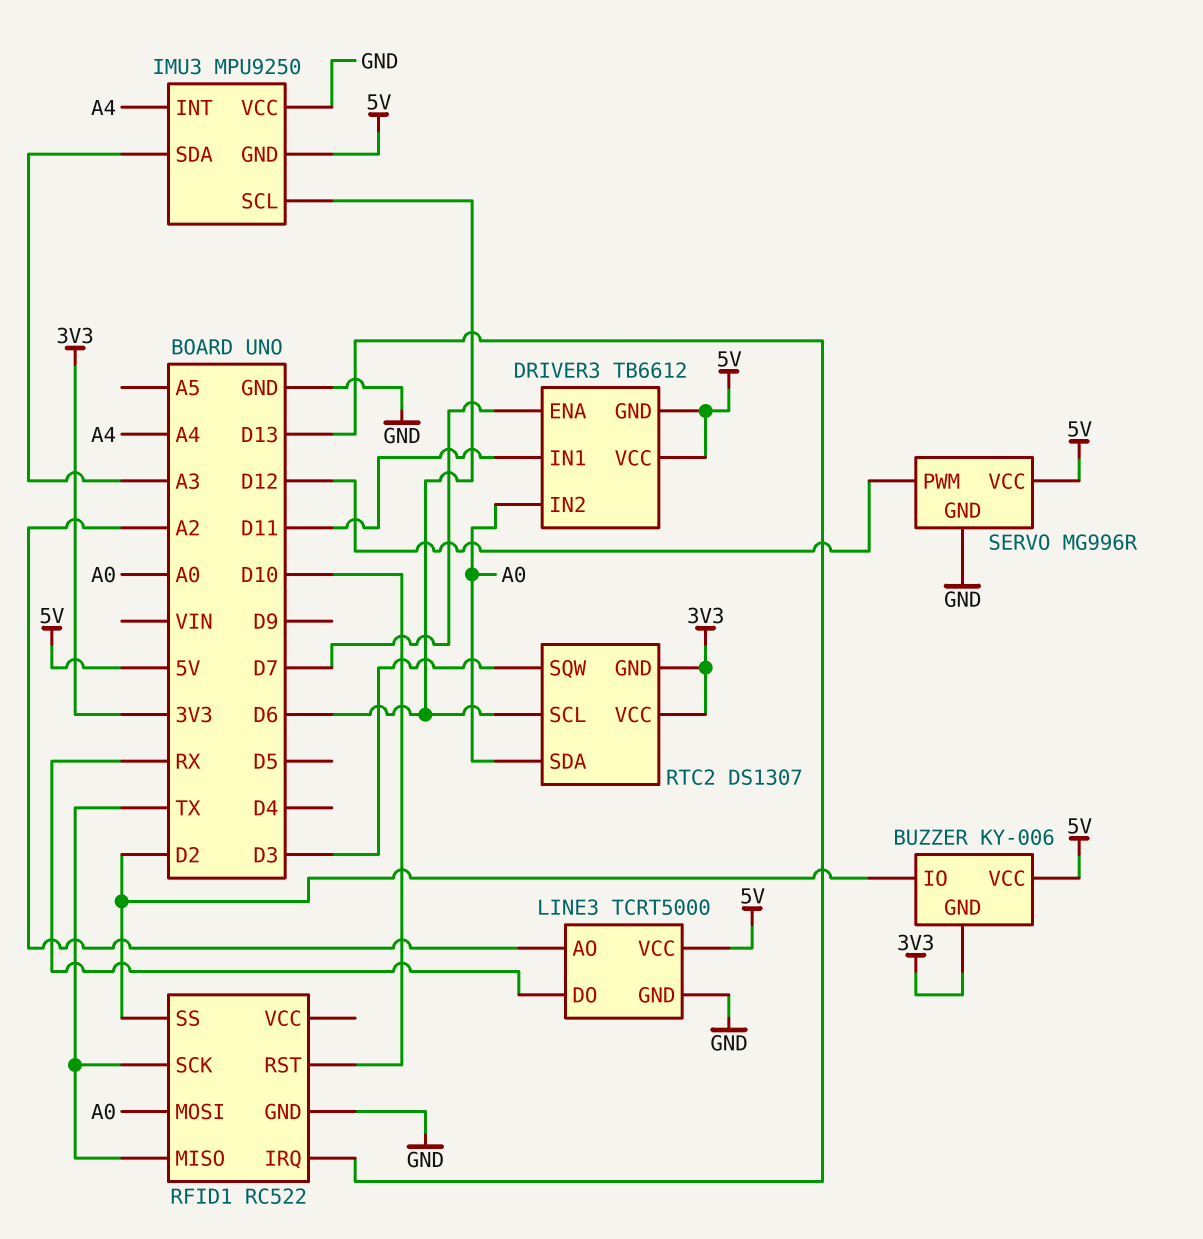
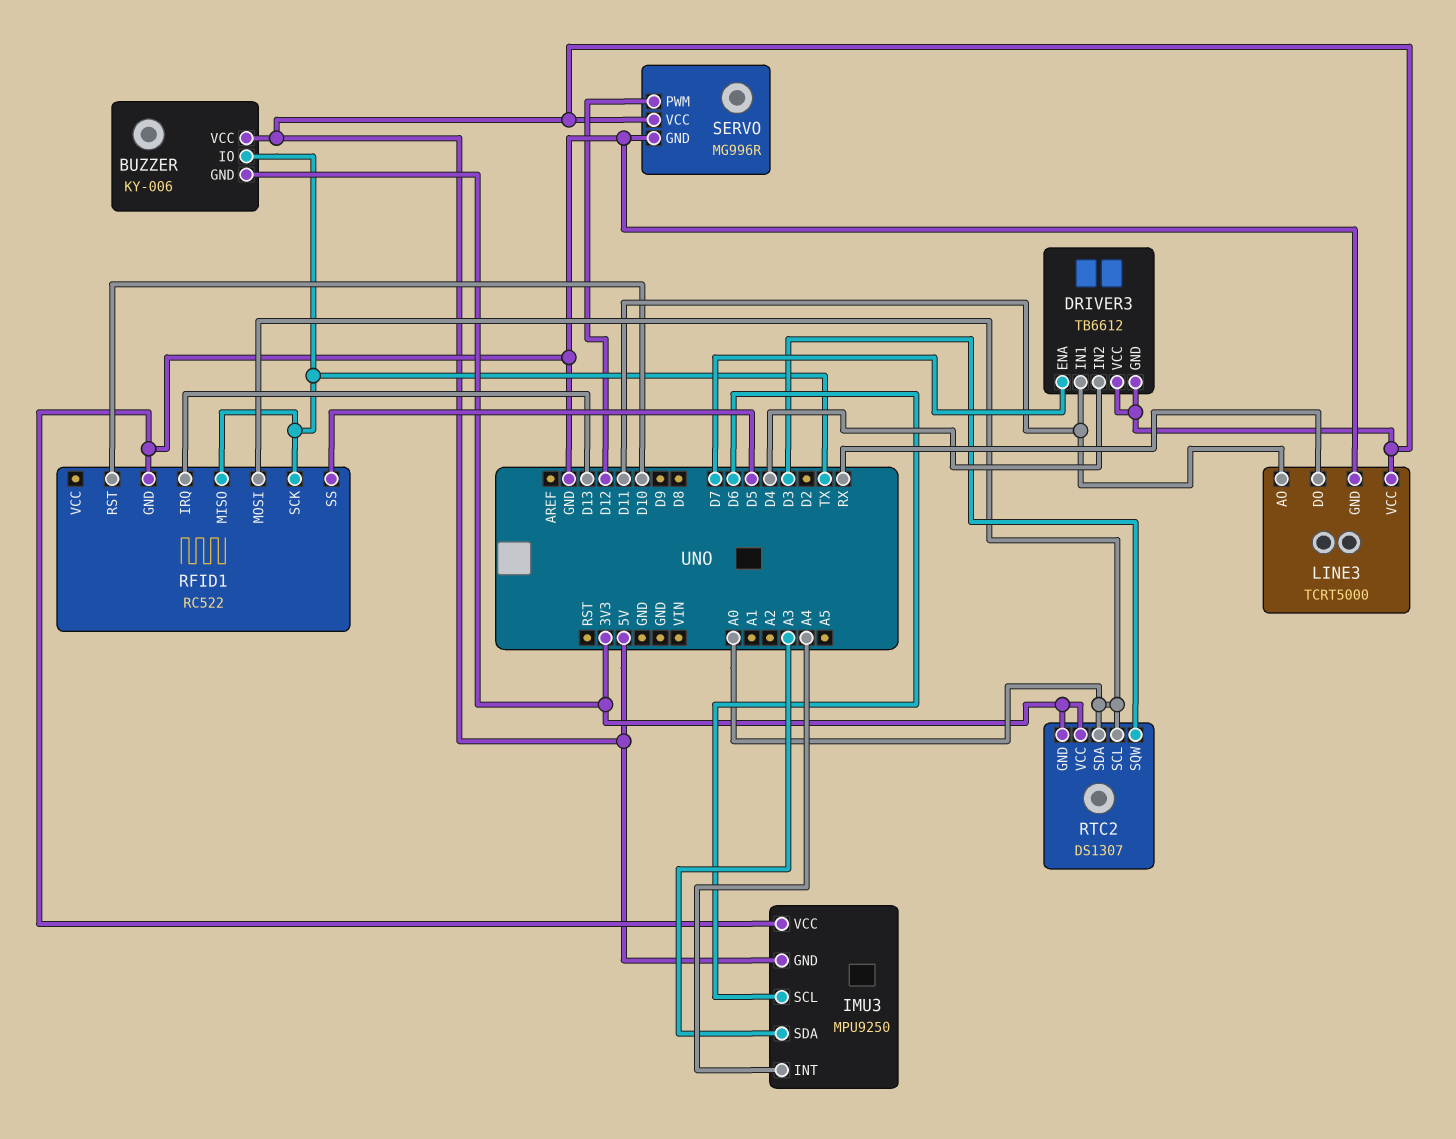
BUZZER pin IO: D2 -> TX
DRIVER3 pin IN2: A0 -> D4
LINE3 pin AO: A2 -> D11
RFID1 pin SS: D2 -> D5
RTC2 pin SCL: D6 -> A0

